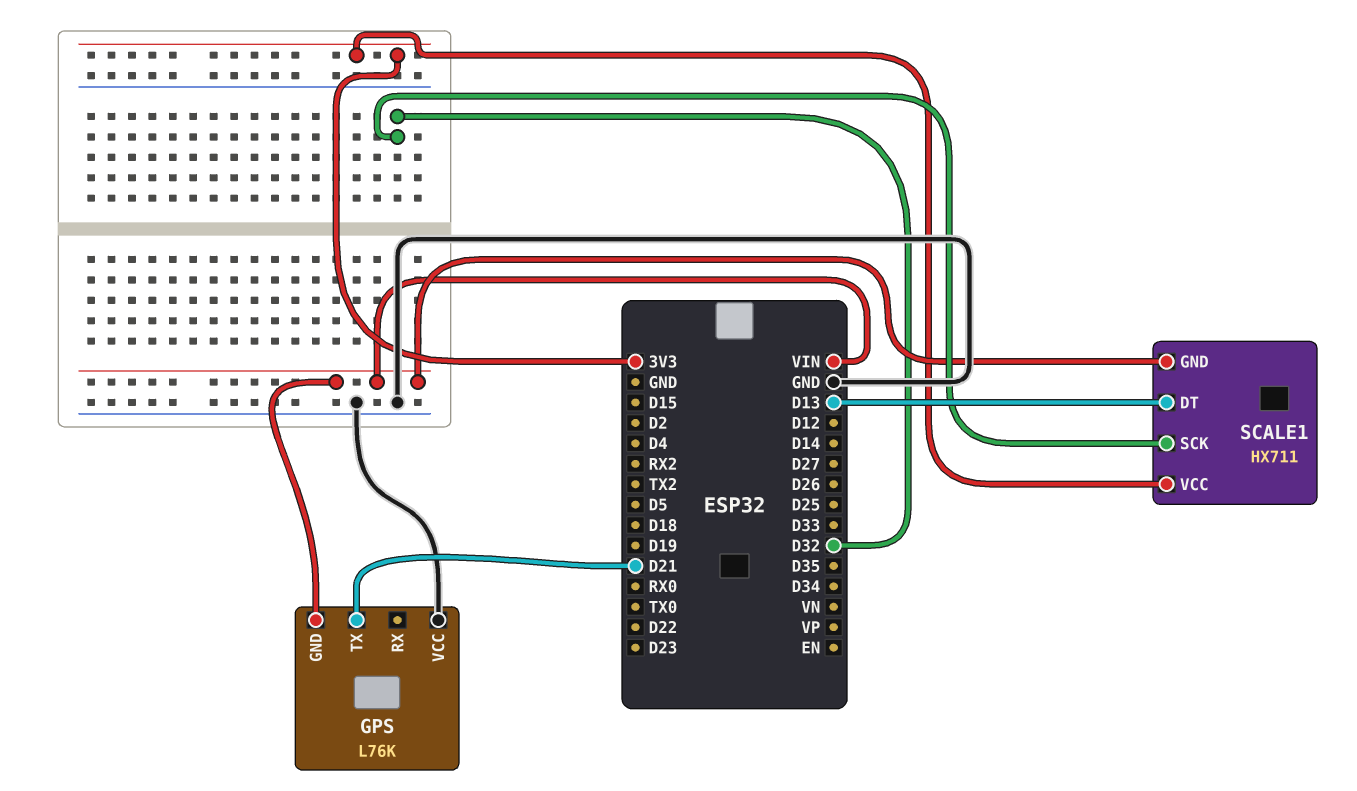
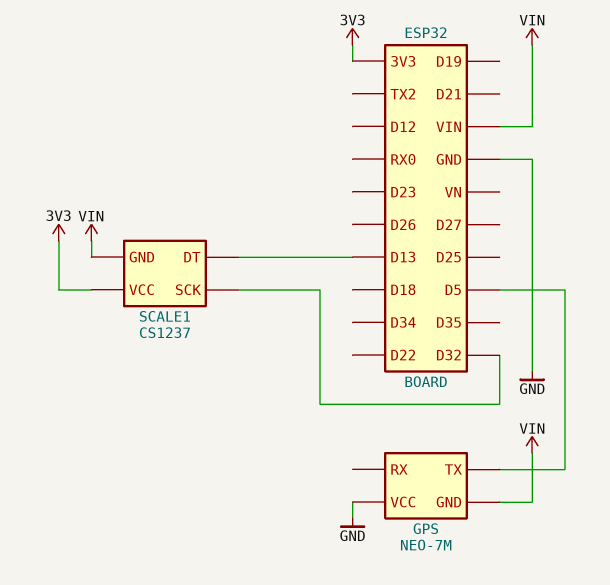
GPS: L76K -> NEO-7M
GPS pin TX: D21 -> D5
SCALE1: HX711 -> CS1237

